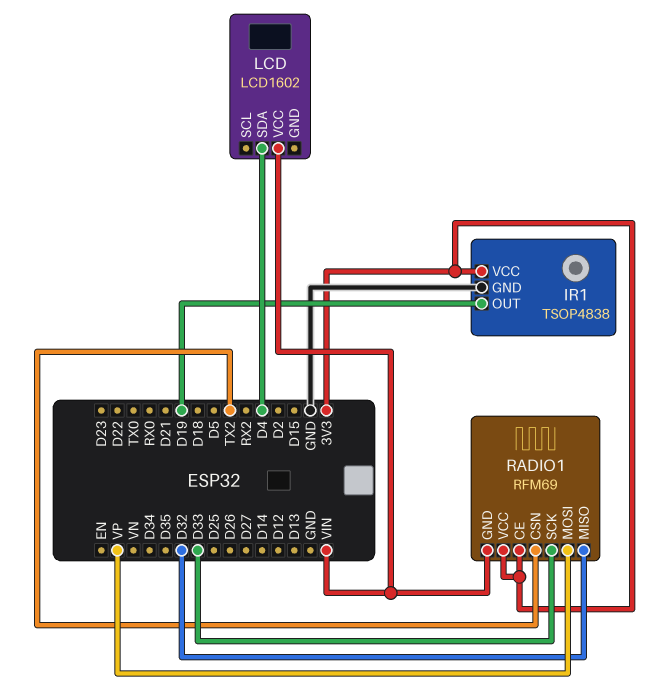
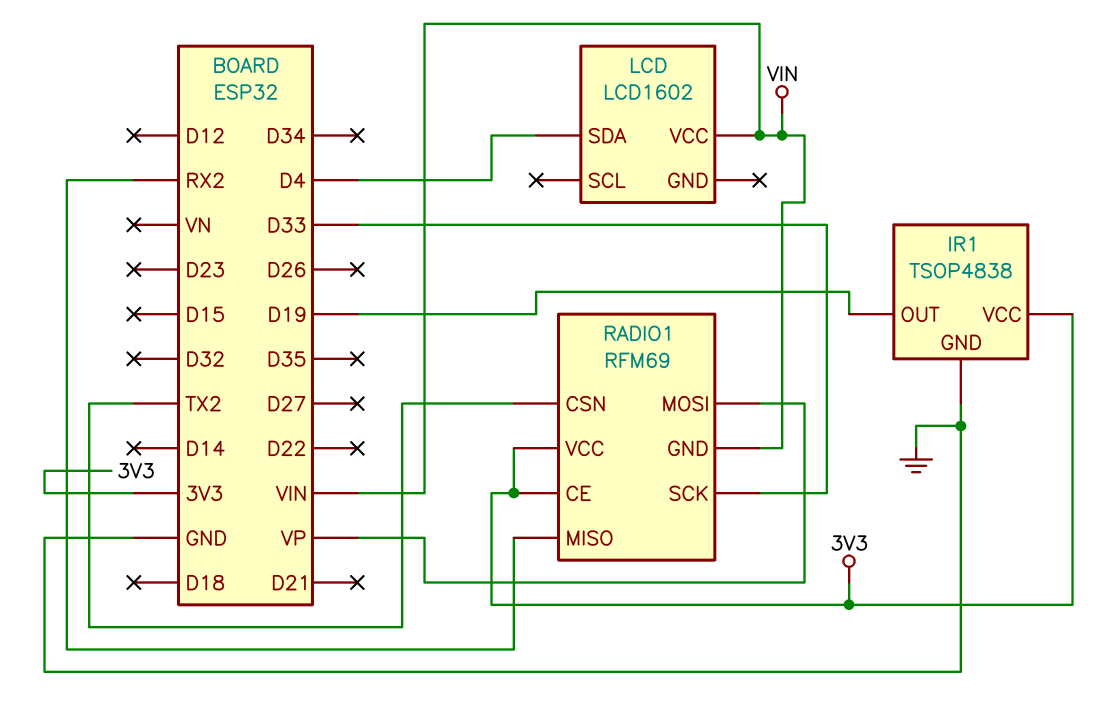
RADIO1 pin MISO: D32 -> RX2

